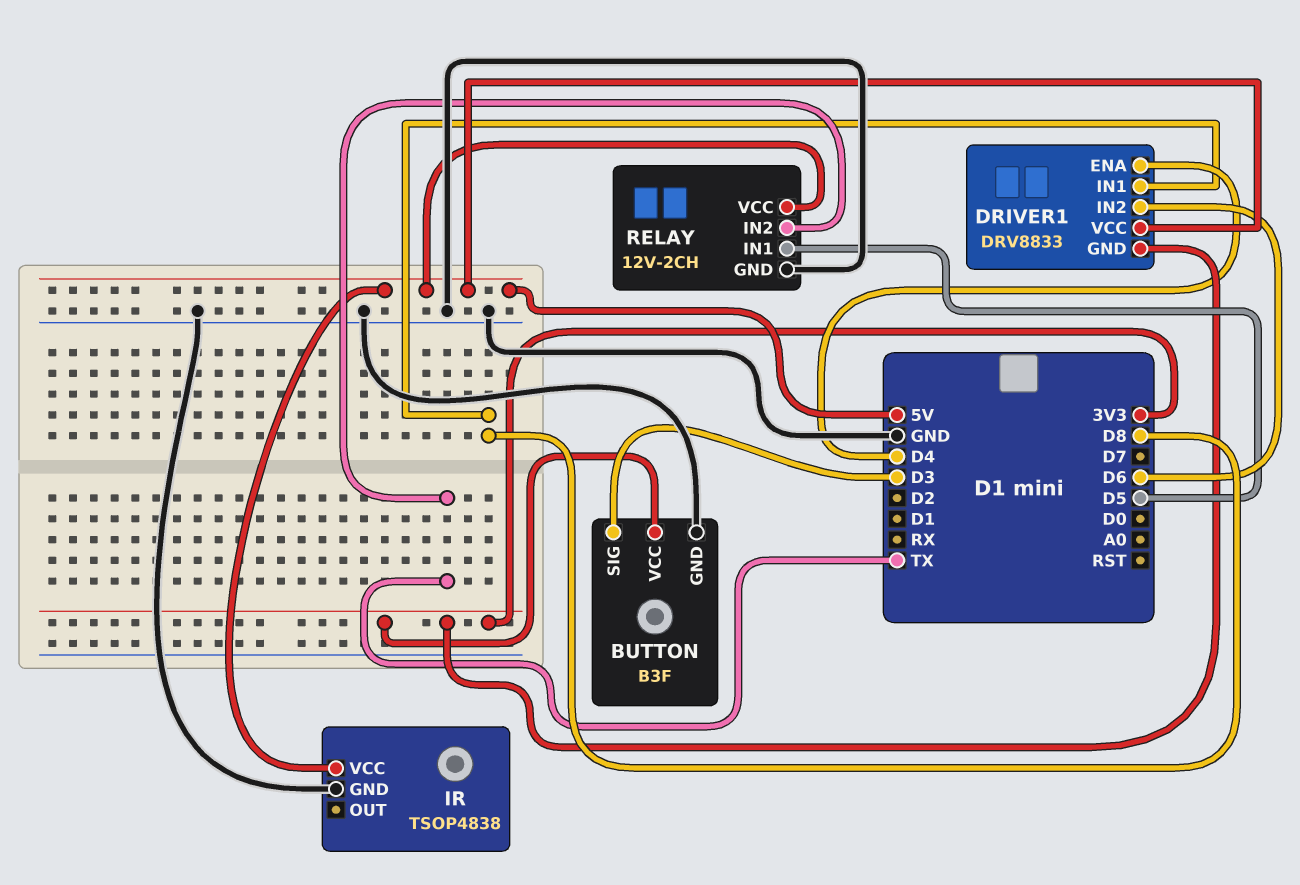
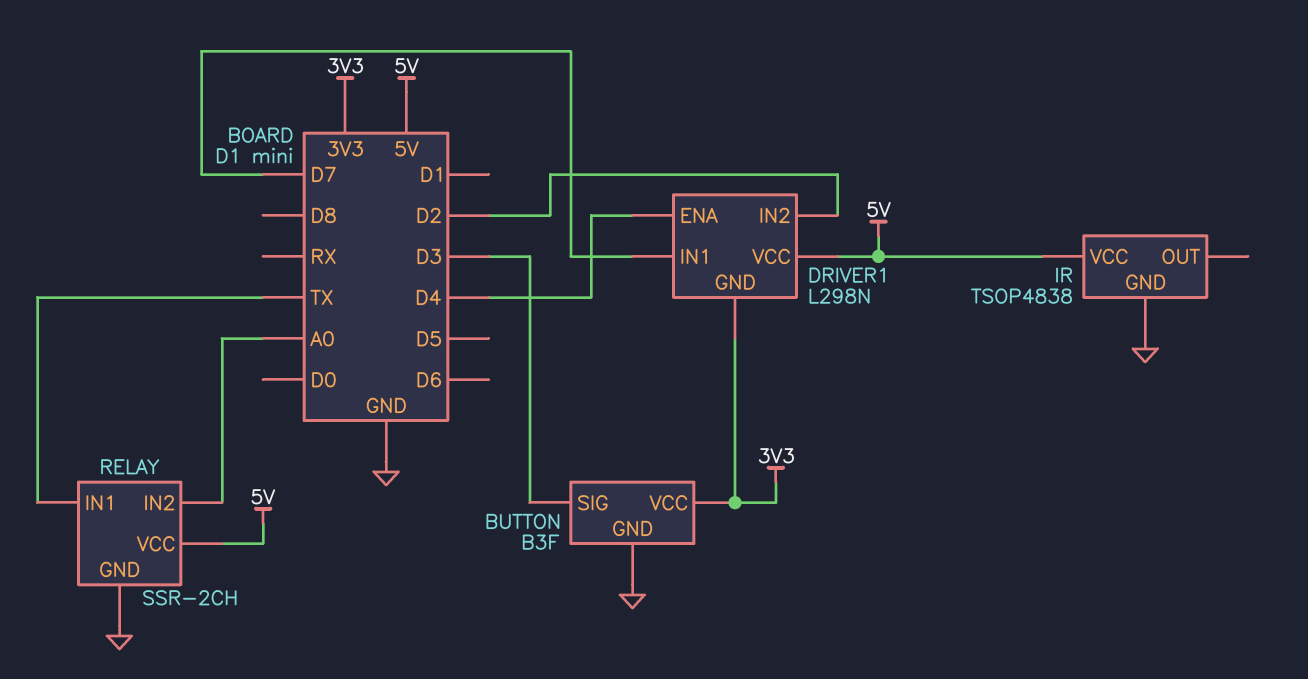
DRIVER1: DRV8833 -> L298N
DRIVER1 pin IN1: D8 -> D7
DRIVER1 pin IN2: D6 -> D2
RELAY: 12V-2CH -> SSR-2CH
RELAY pin IN1: D5 -> TX
RELAY pin IN2: TX -> A0

